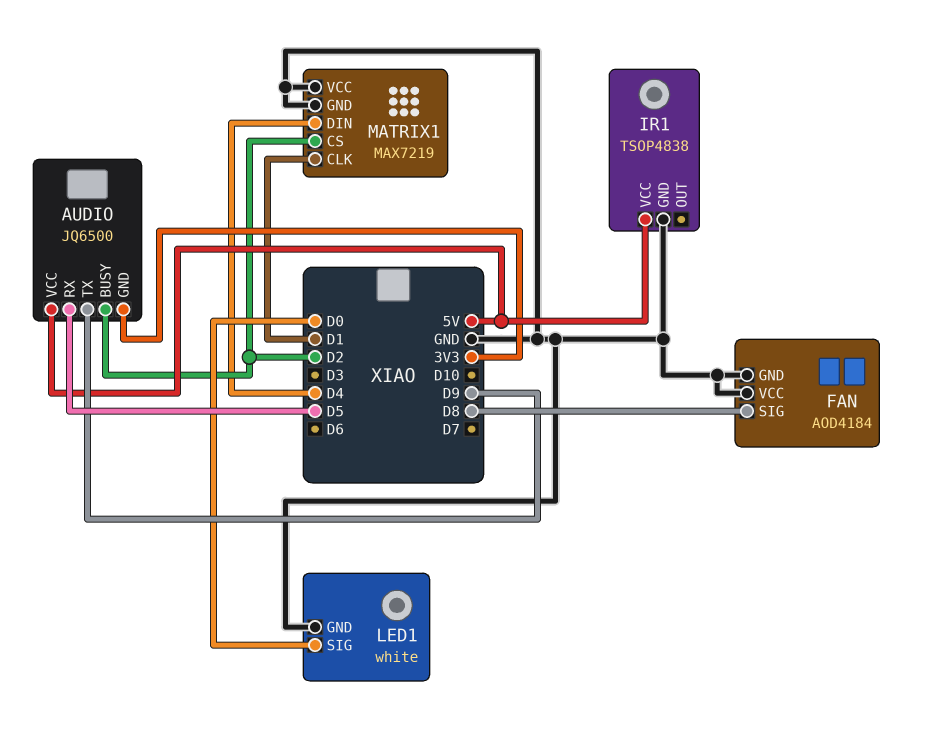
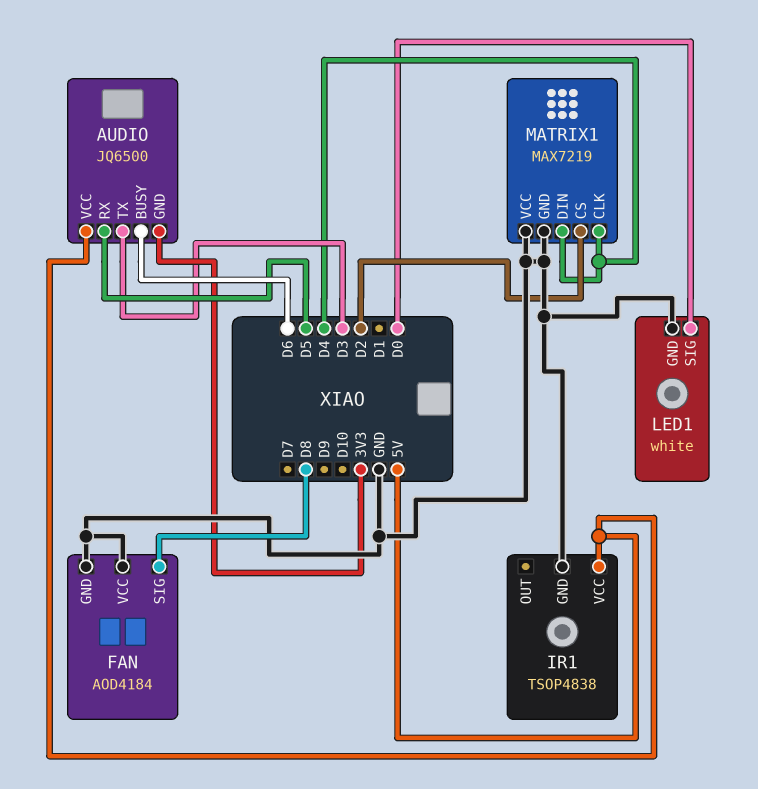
AUDIO pin BUSY: D2 -> D6
AUDIO pin TX: D9 -> D3
MATRIX1 pin CLK: D1 -> D4

